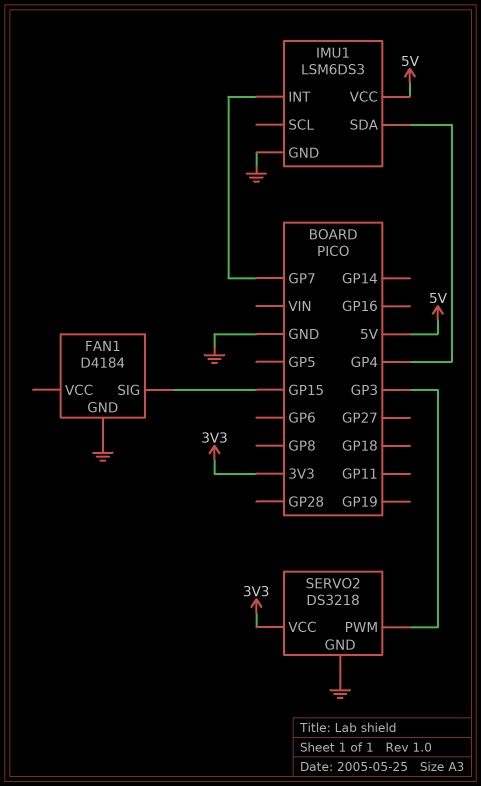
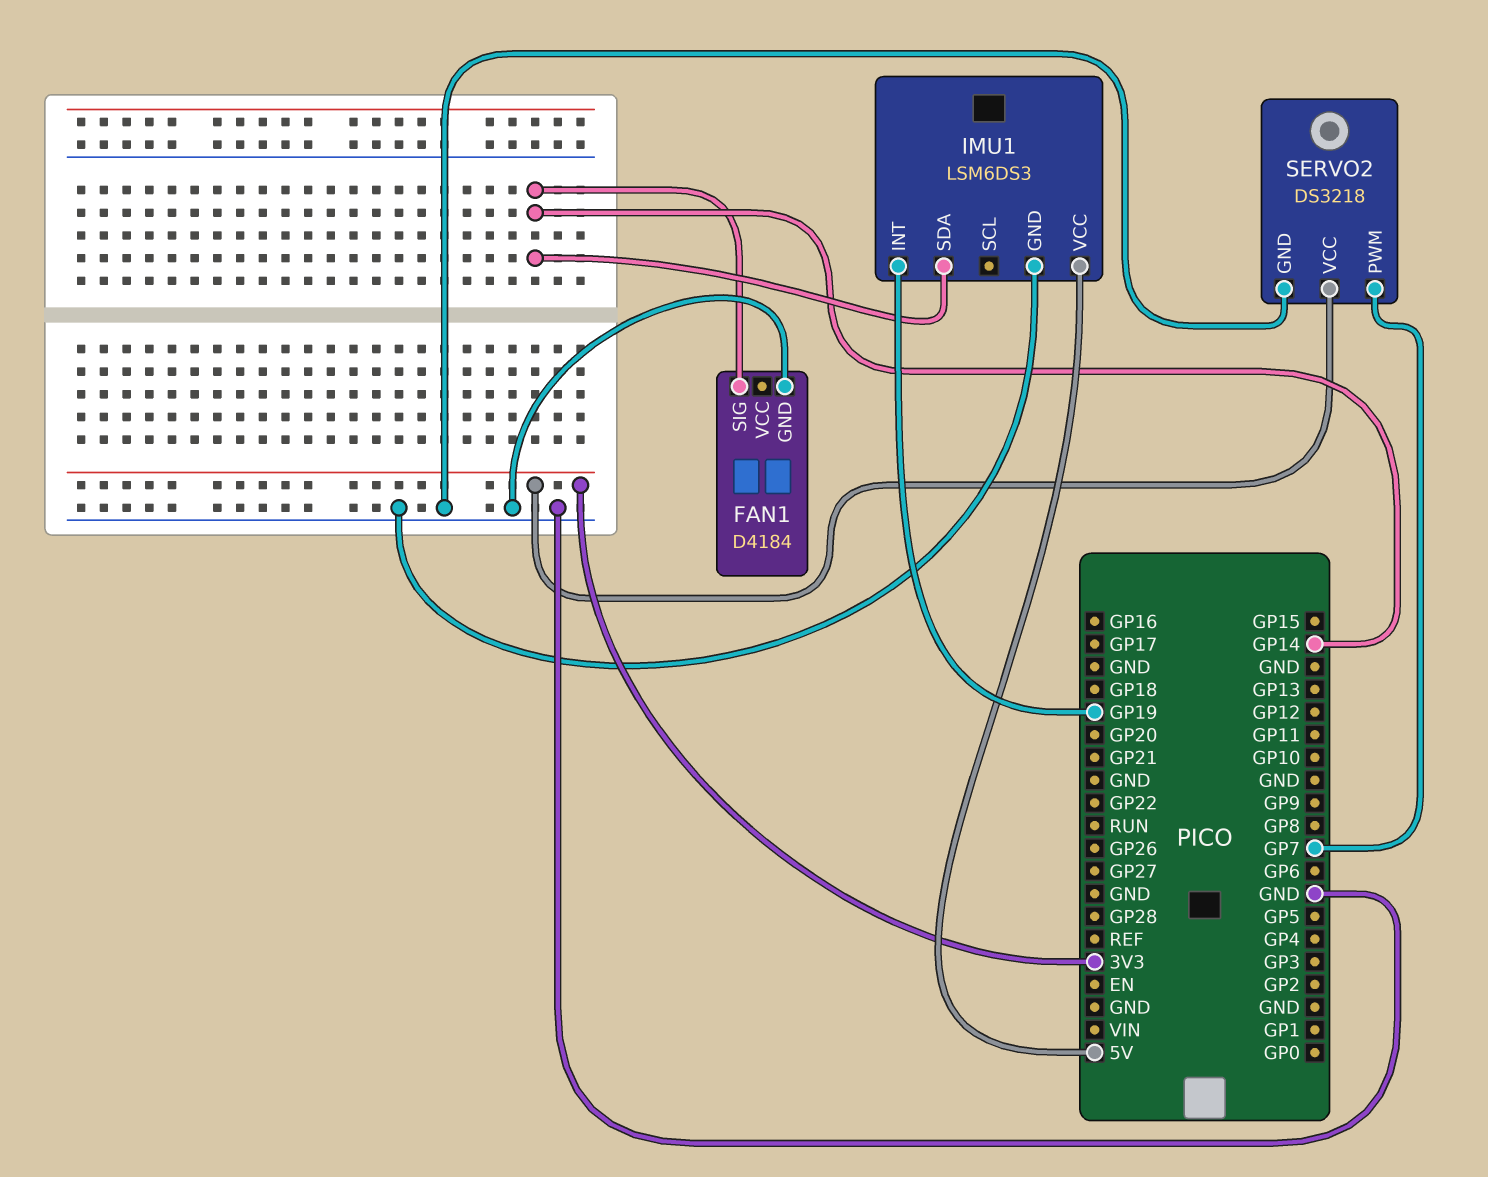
FAN1 pin SIG: GP15 -> GP14
IMU1 pin INT: GP7 -> GP19
IMU1 pin SDA: GP4 -> GP14
SERVO2 pin PWM: GP3 -> GP7

